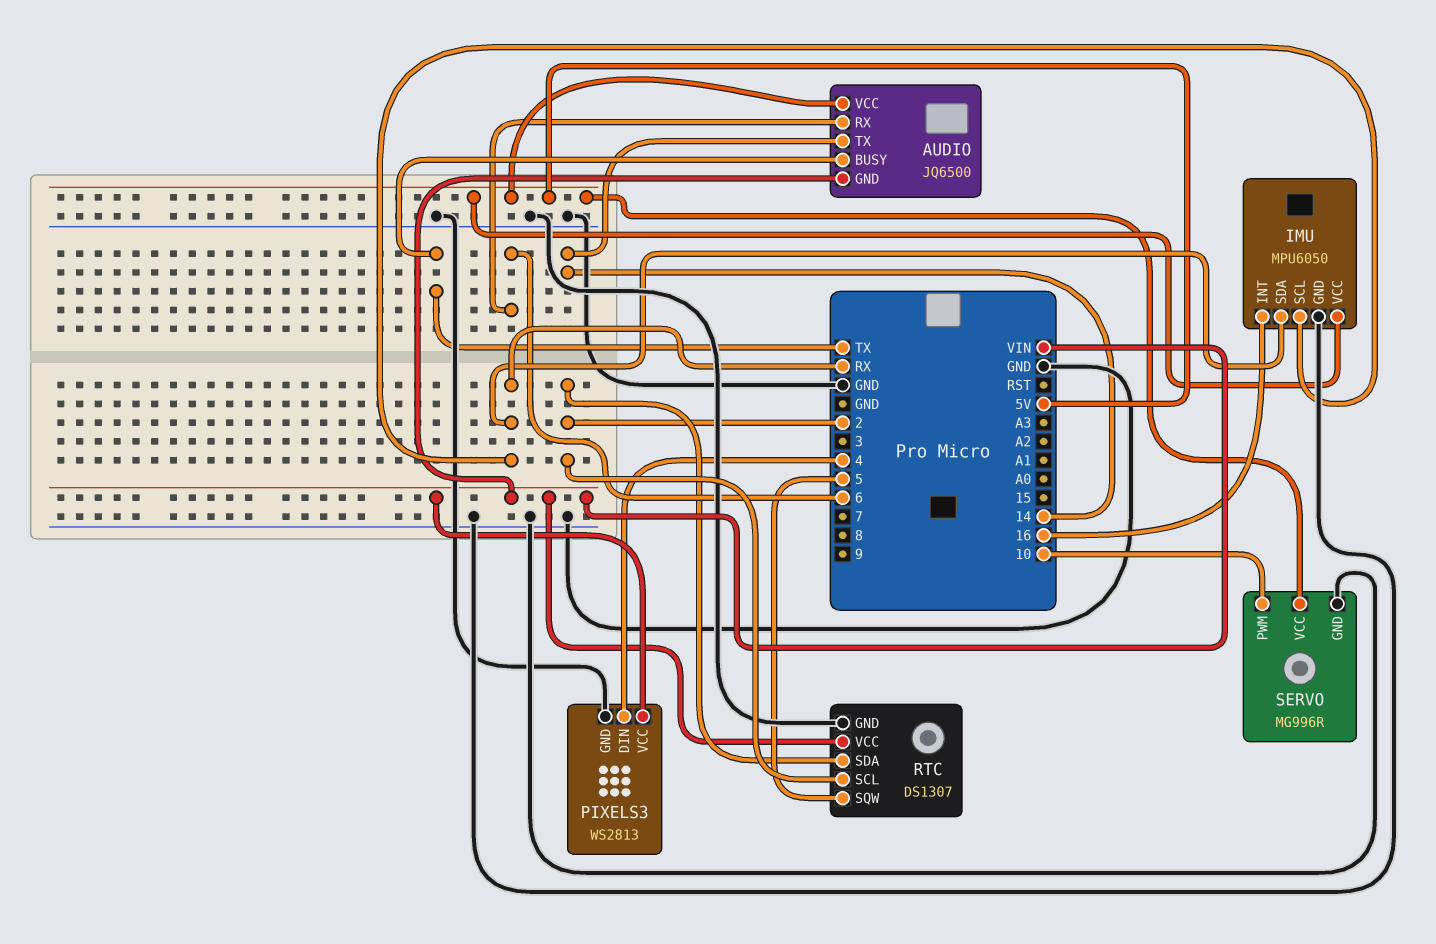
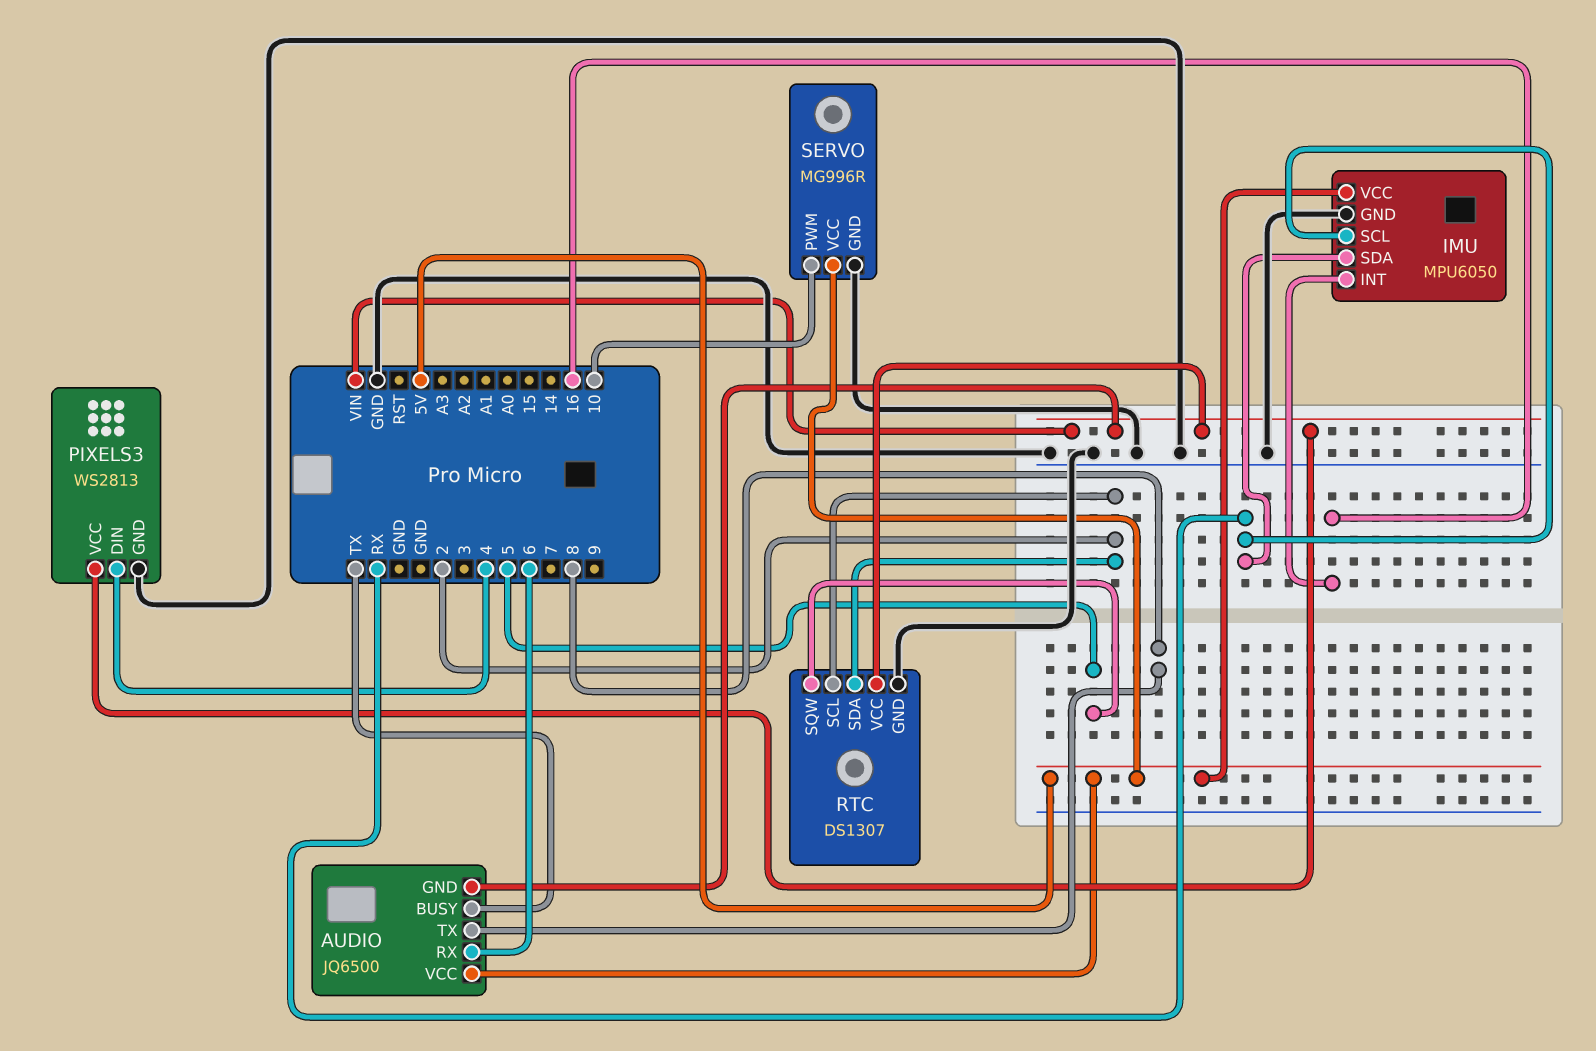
AUDIO pin TX: 14 -> 8

